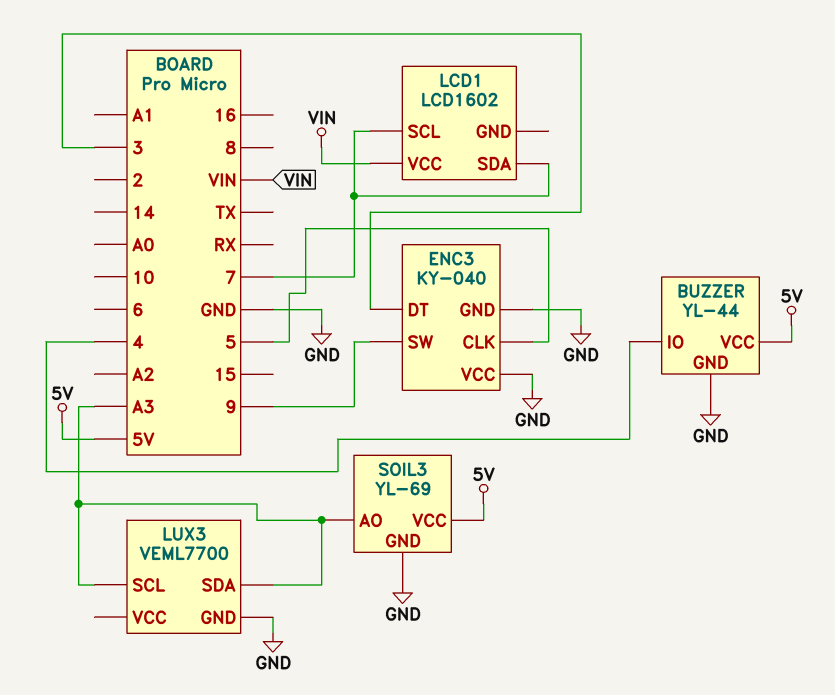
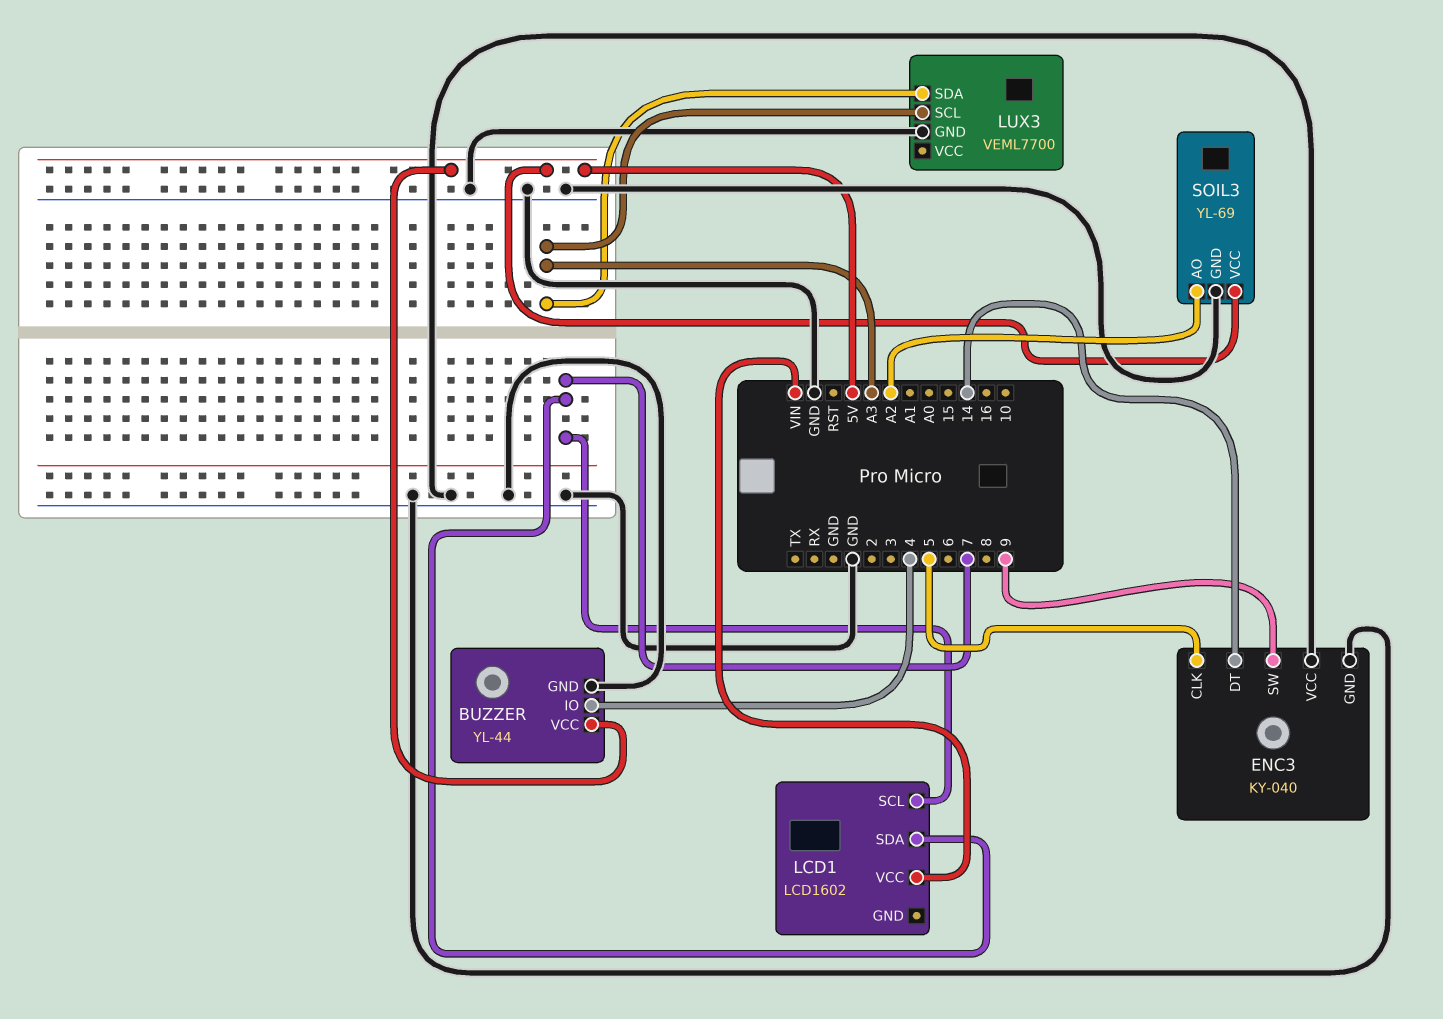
ENC3 pin DT: 3 -> 14
SOIL3 pin AO: A3 -> A2

